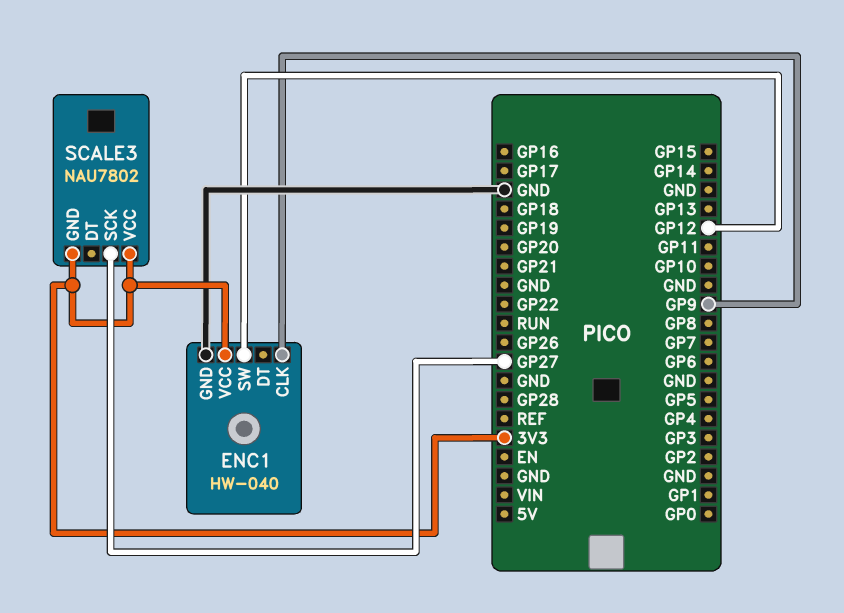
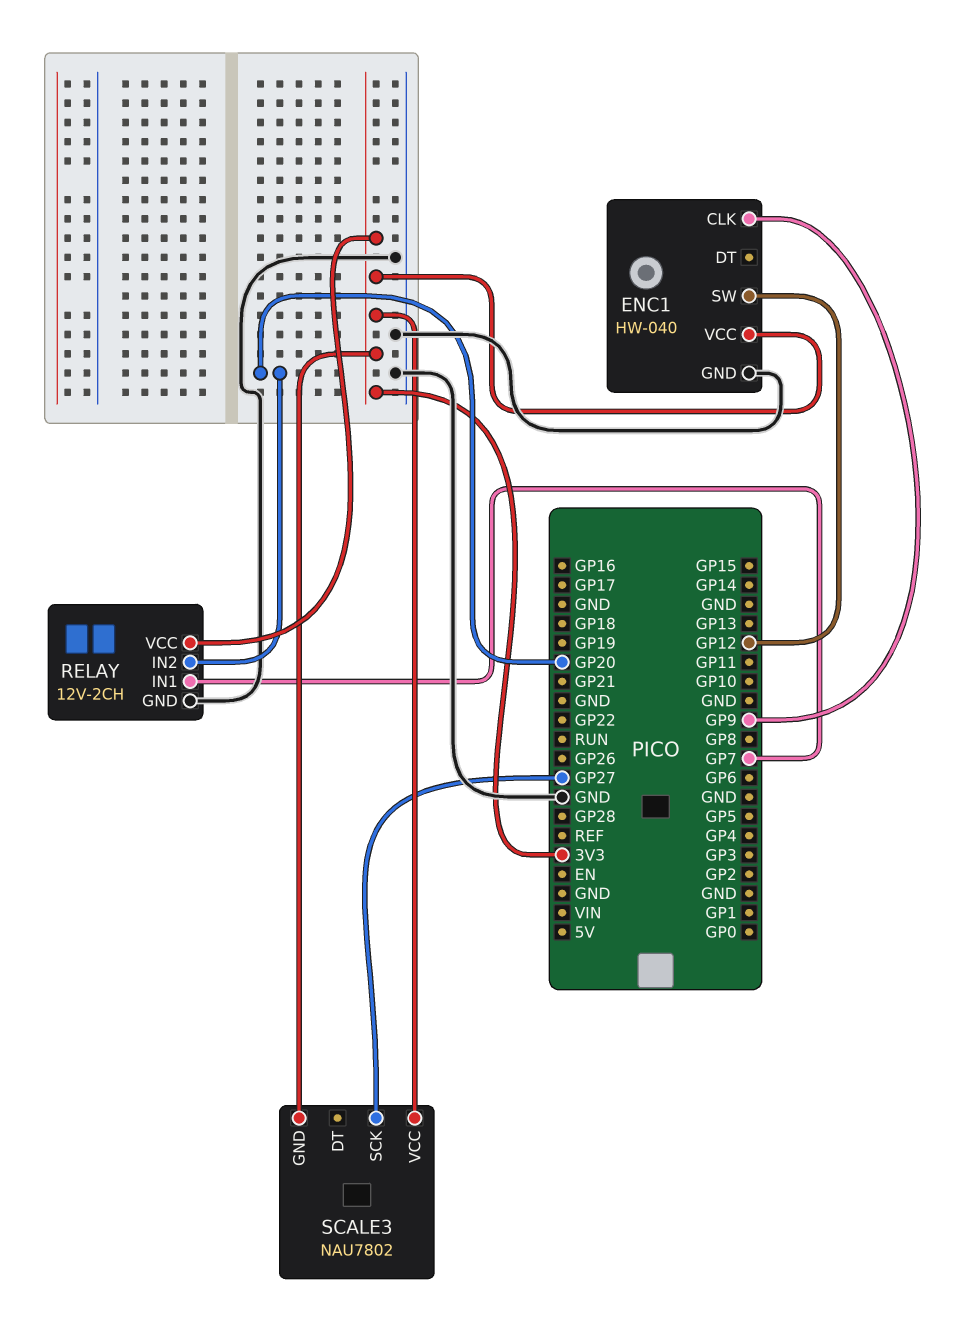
RELAY: none -> 12V-2CH
RELAY pin GND: none -> GND
RELAY pin IN1: none -> GP7
RELAY pin IN2: none -> GP20
RELAY pin VCC: none -> 3V3

